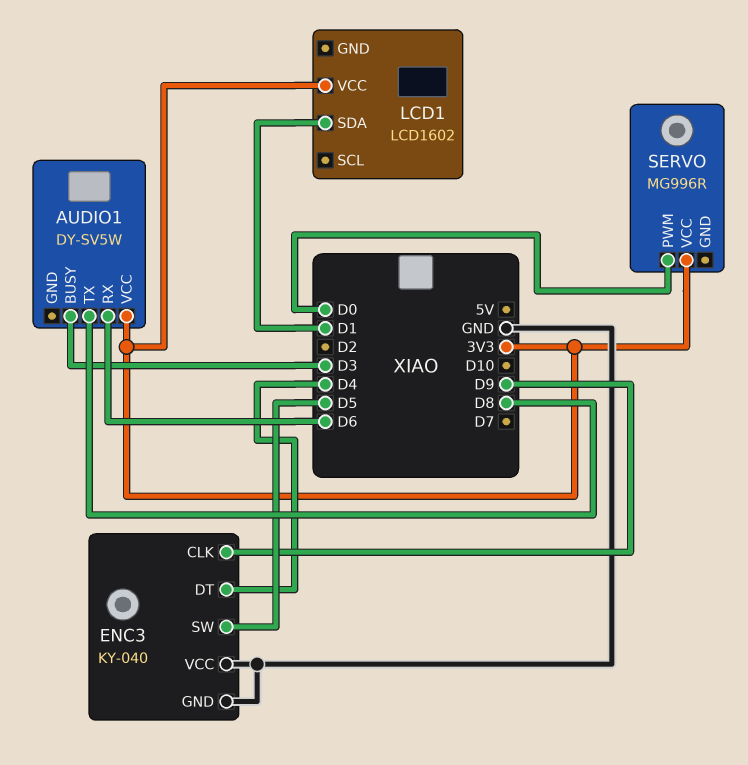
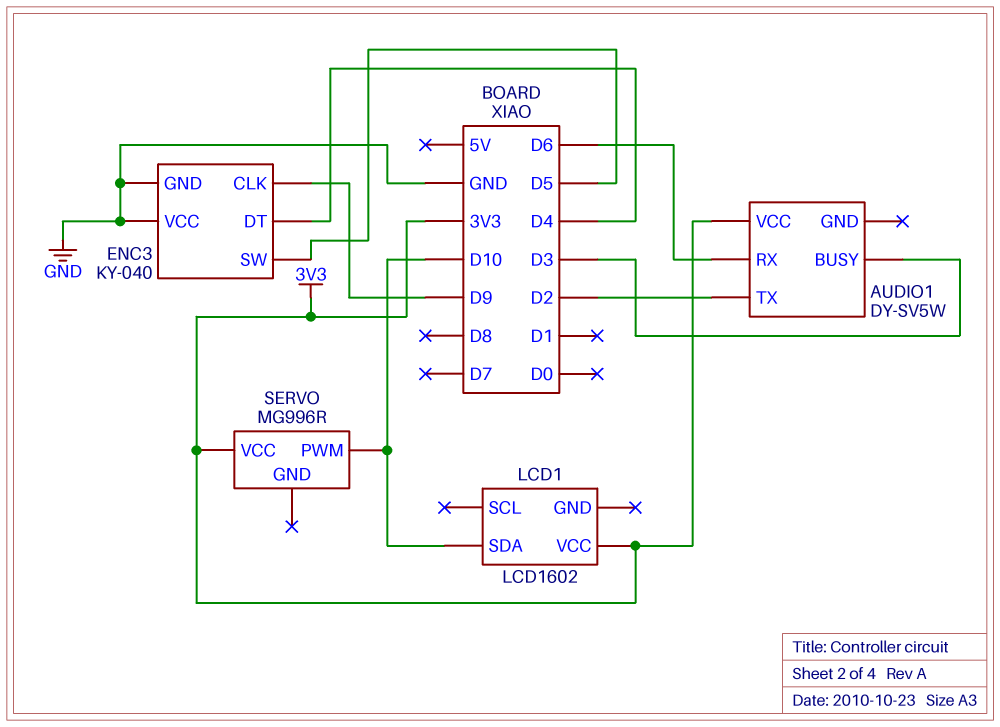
AUDIO1 pin TX: D8 -> D2
LCD1 pin SDA: D1 -> D10
SERVO pin PWM: D0 -> D10

